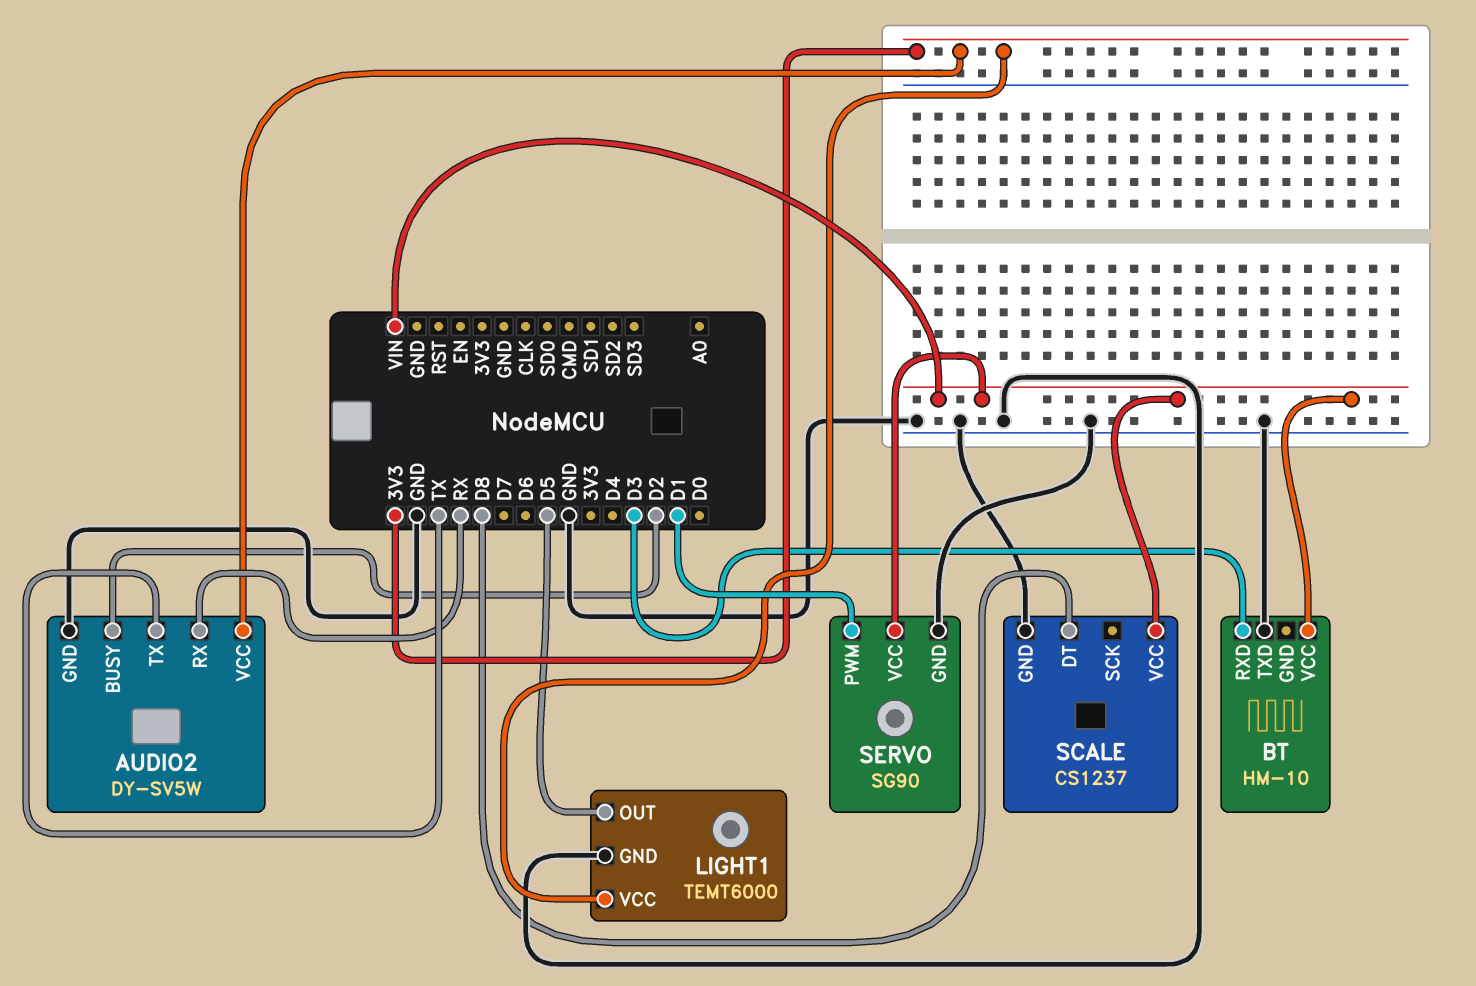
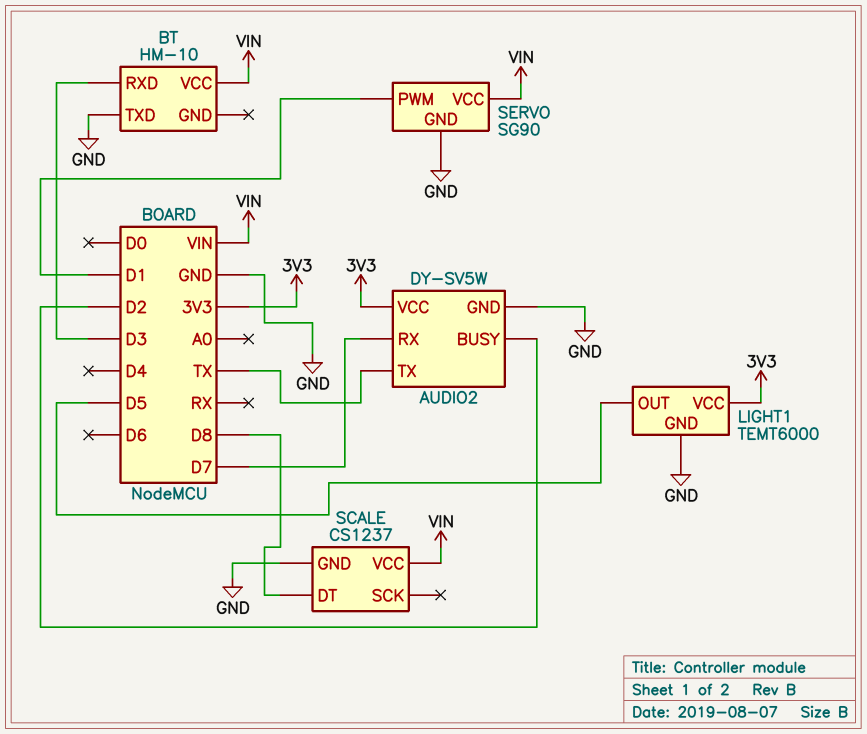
AUDIO2 pin RX: RX -> D7

